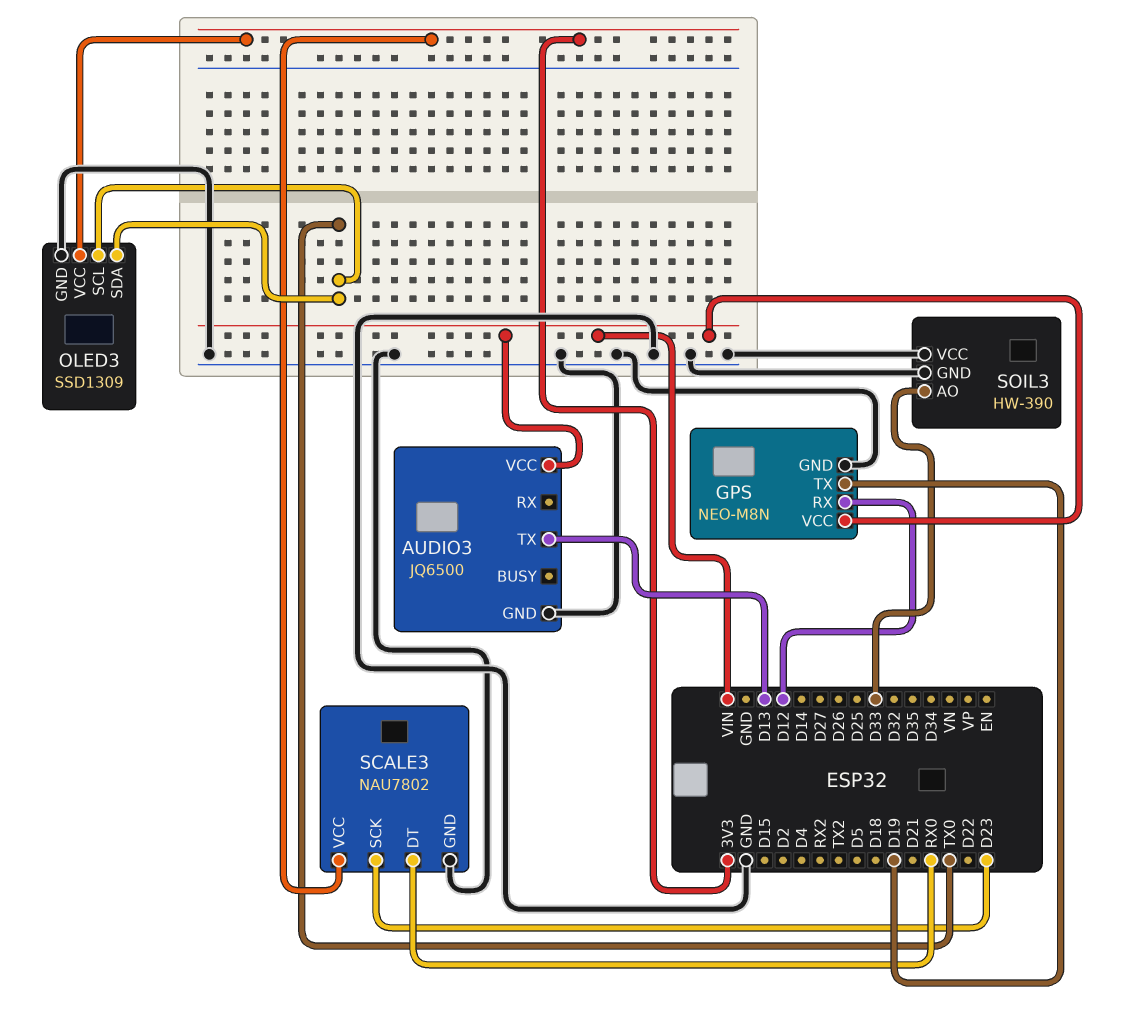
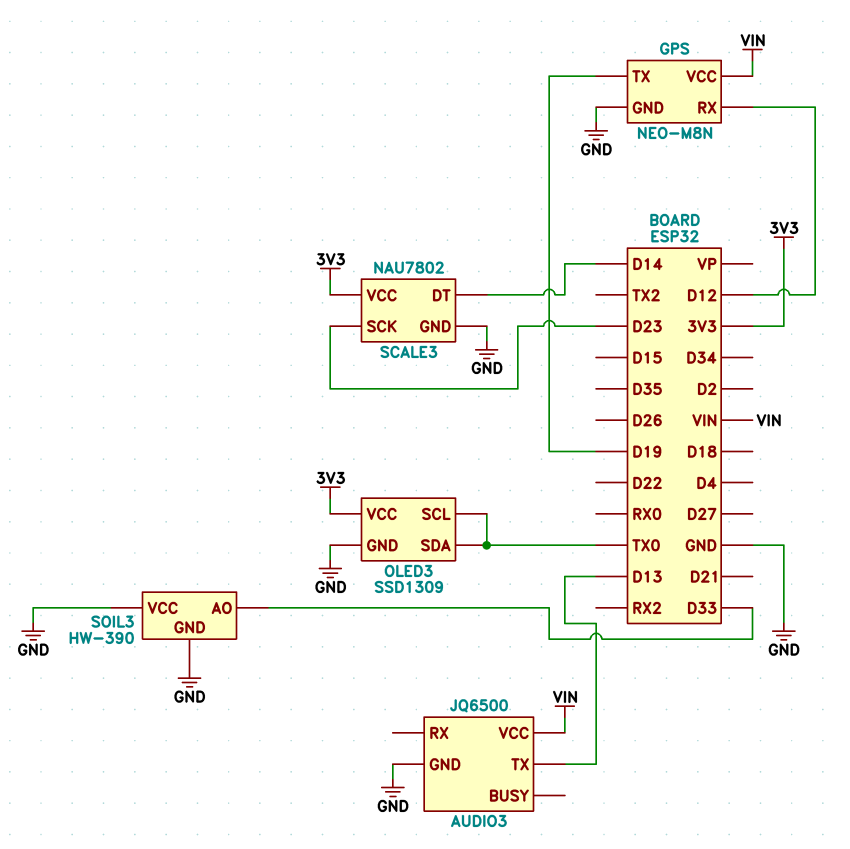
SCALE3 pin DT: RX0 -> D14

